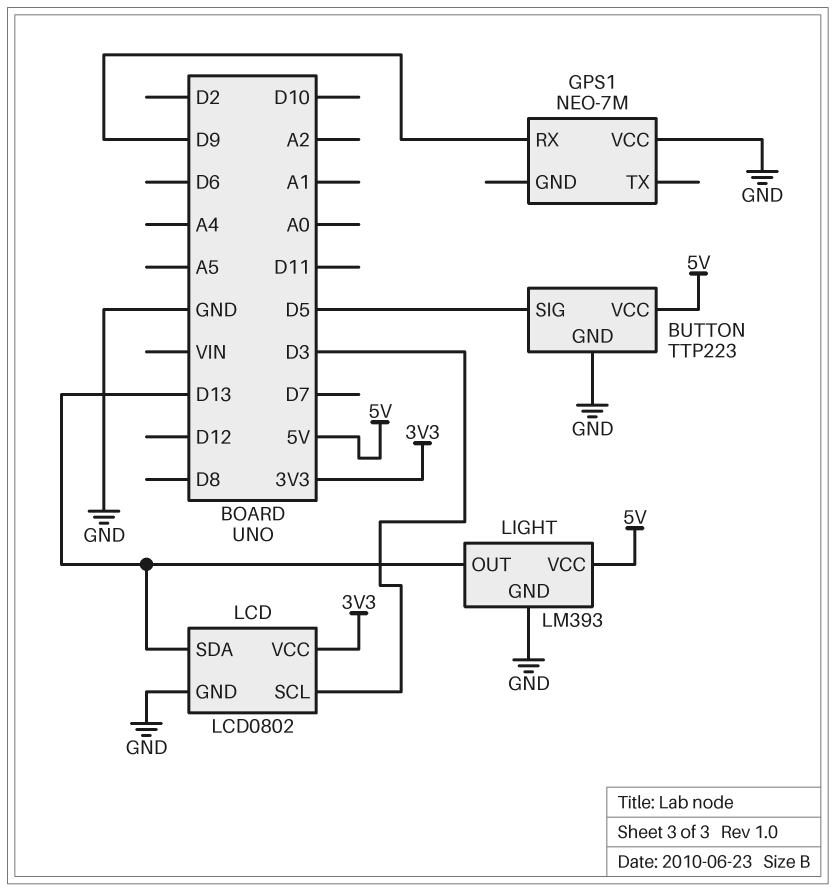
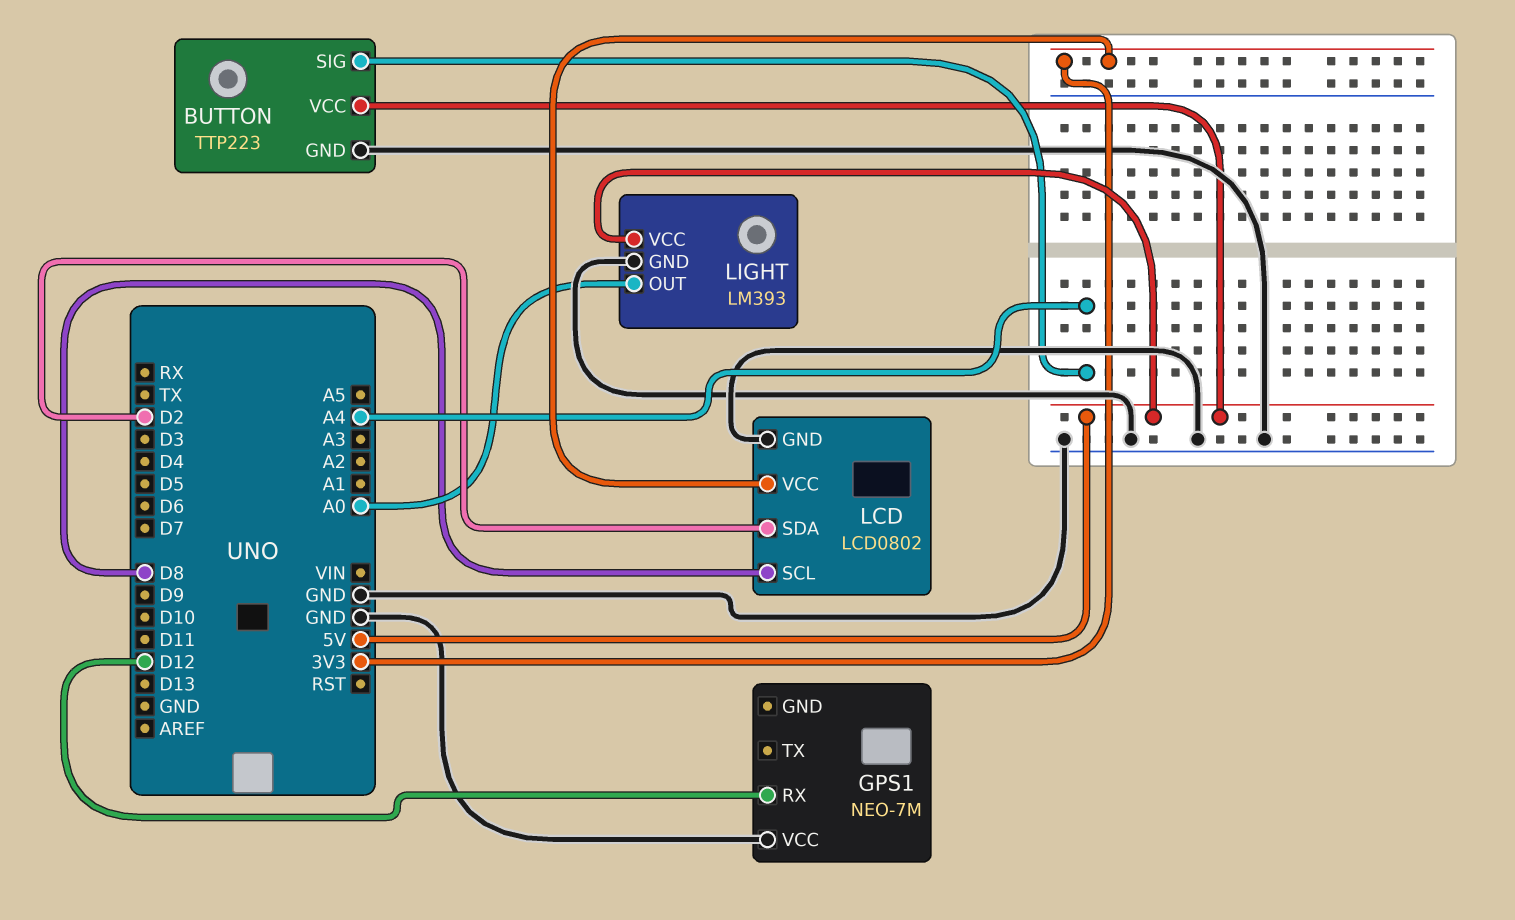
BUTTON pin SIG: D5 -> A4
GPS1 pin RX: D9 -> D12
LCD pin SCL: D3 -> D8
LCD pin SDA: D13 -> D2
LIGHT pin OUT: D13 -> A0

